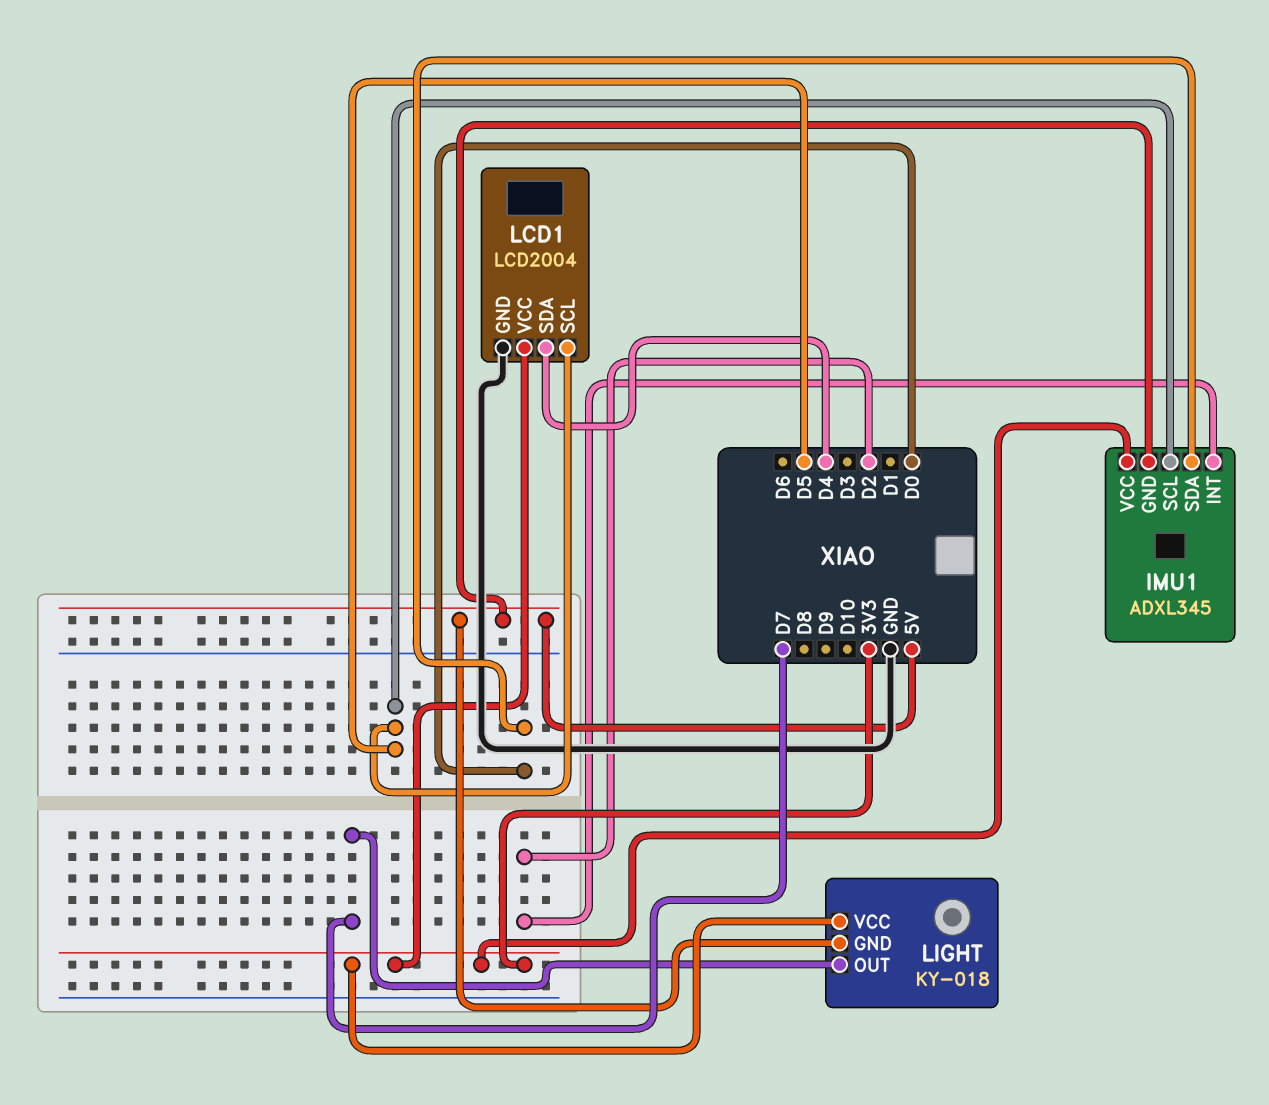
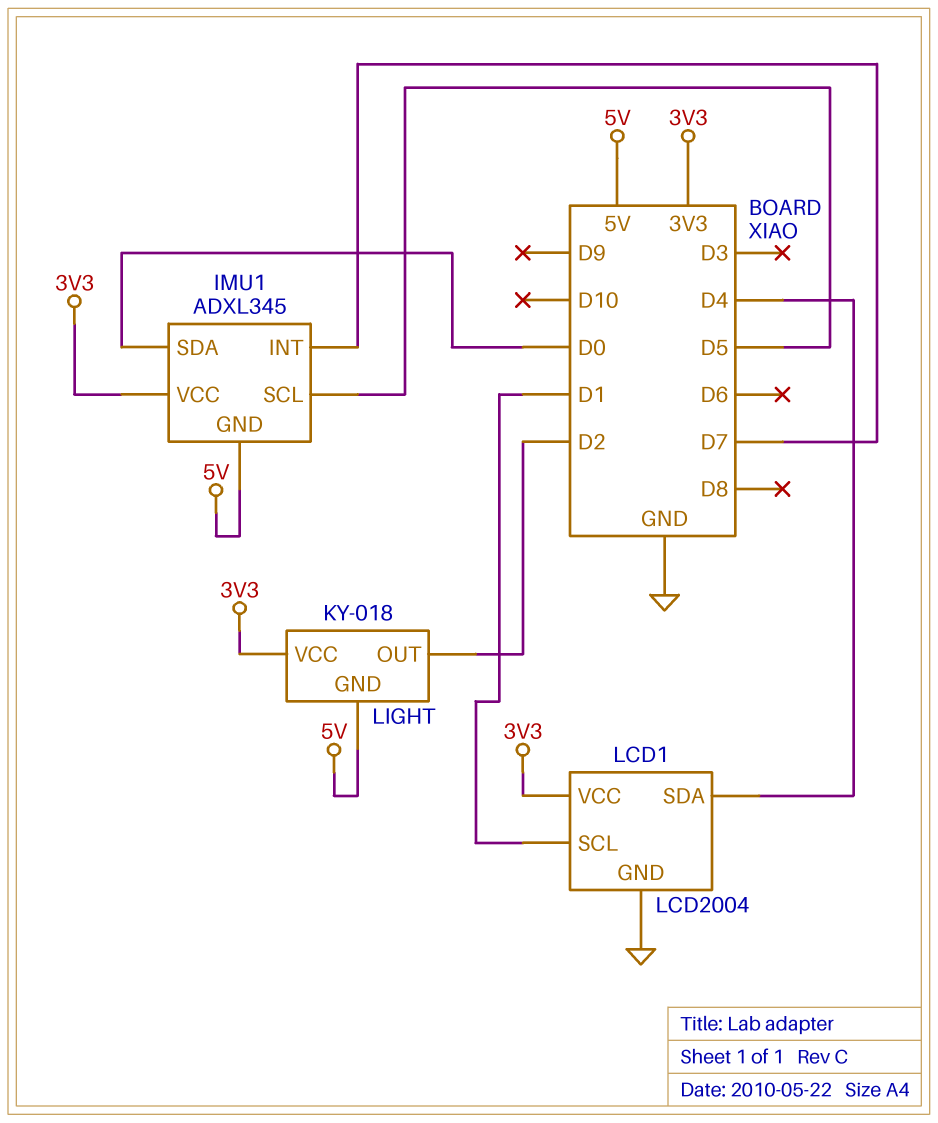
IMU1 pin INT: D2 -> D7
LCD1 pin SCL: D5 -> D1
LIGHT pin OUT: D7 -> D2

